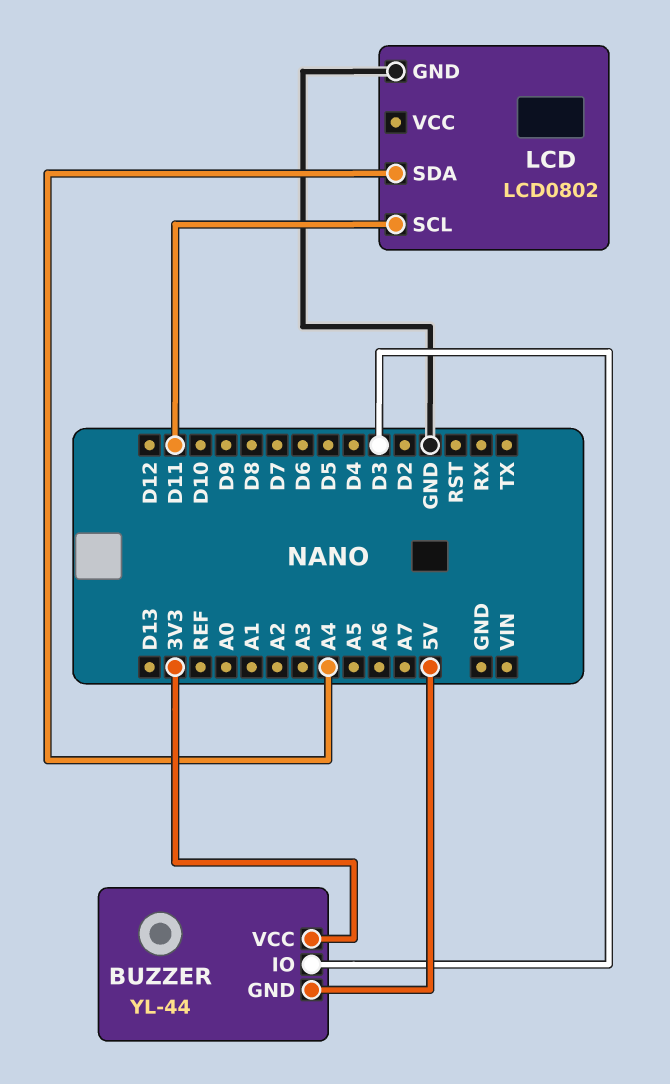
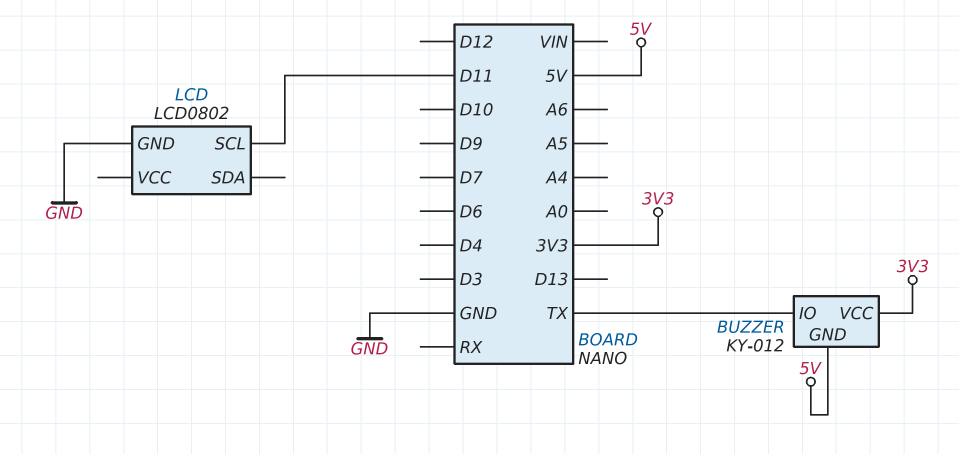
BUZZER: YL-44 -> KY-012
BUZZER pin IO: D3 -> TX
LCD pin SDA: A4 -> none

